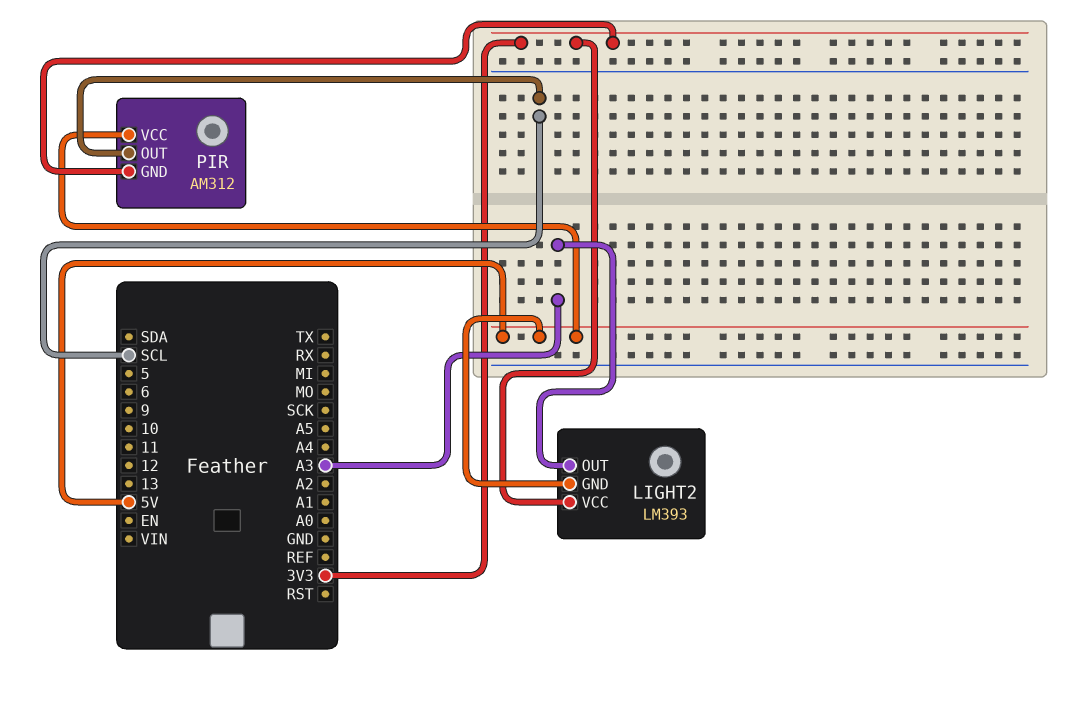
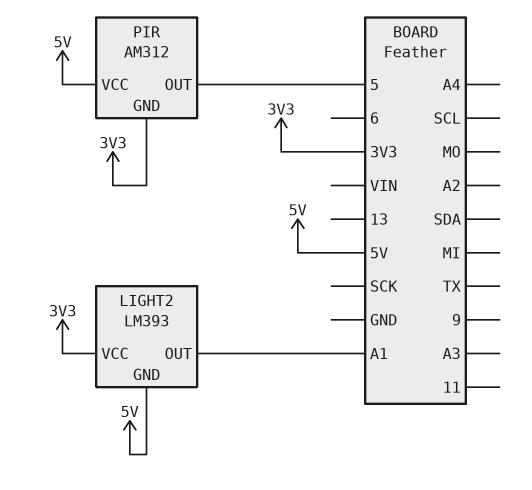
LIGHT2 pin OUT: A3 -> A1
PIR pin OUT: SCL -> 5

